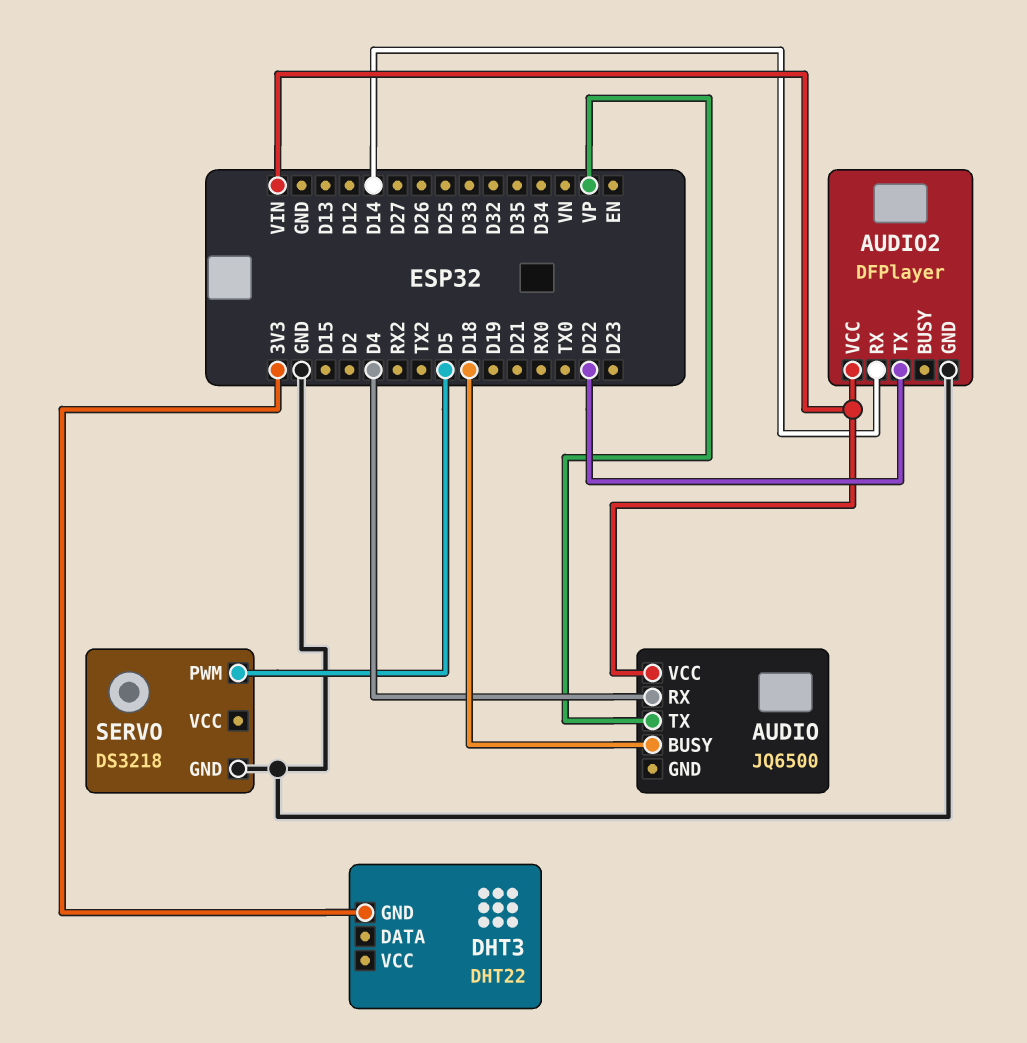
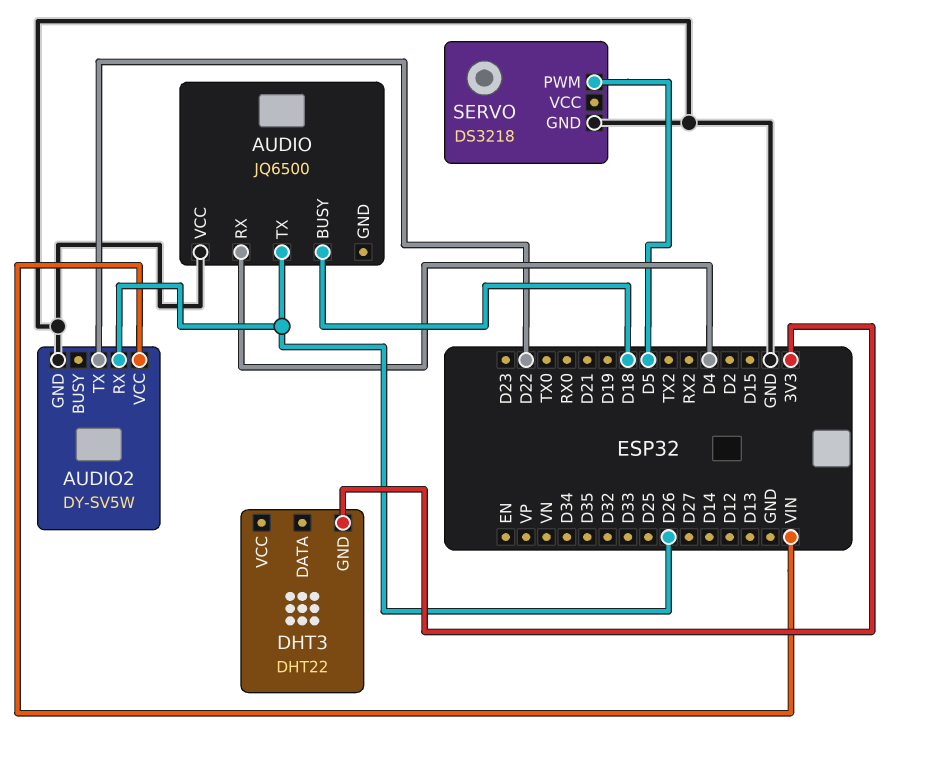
AUDIO pin TX: VP -> D26
AUDIO pin VCC: VIN -> GND
AUDIO2: DFPlayer -> DY-SV5W
AUDIO2 pin RX: D14 -> D26

